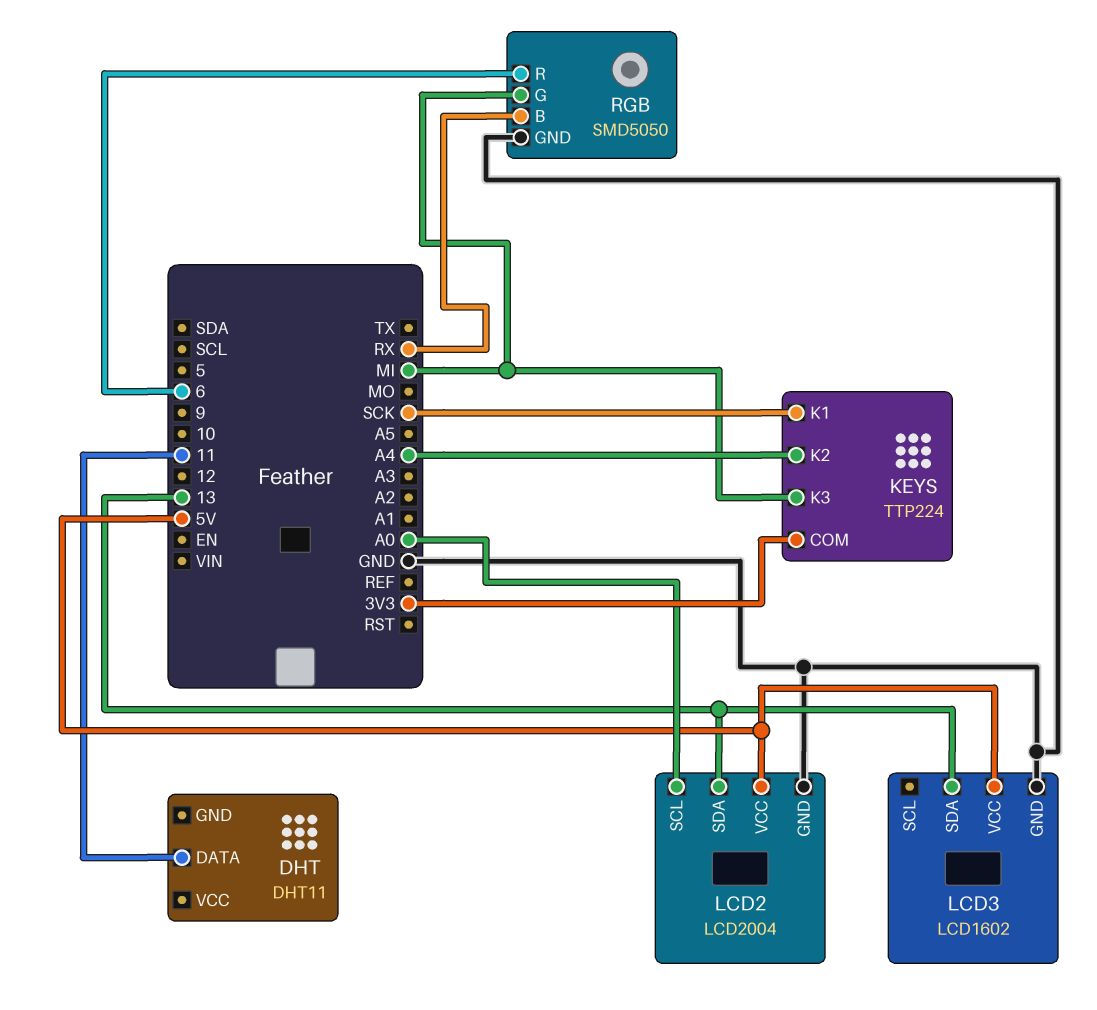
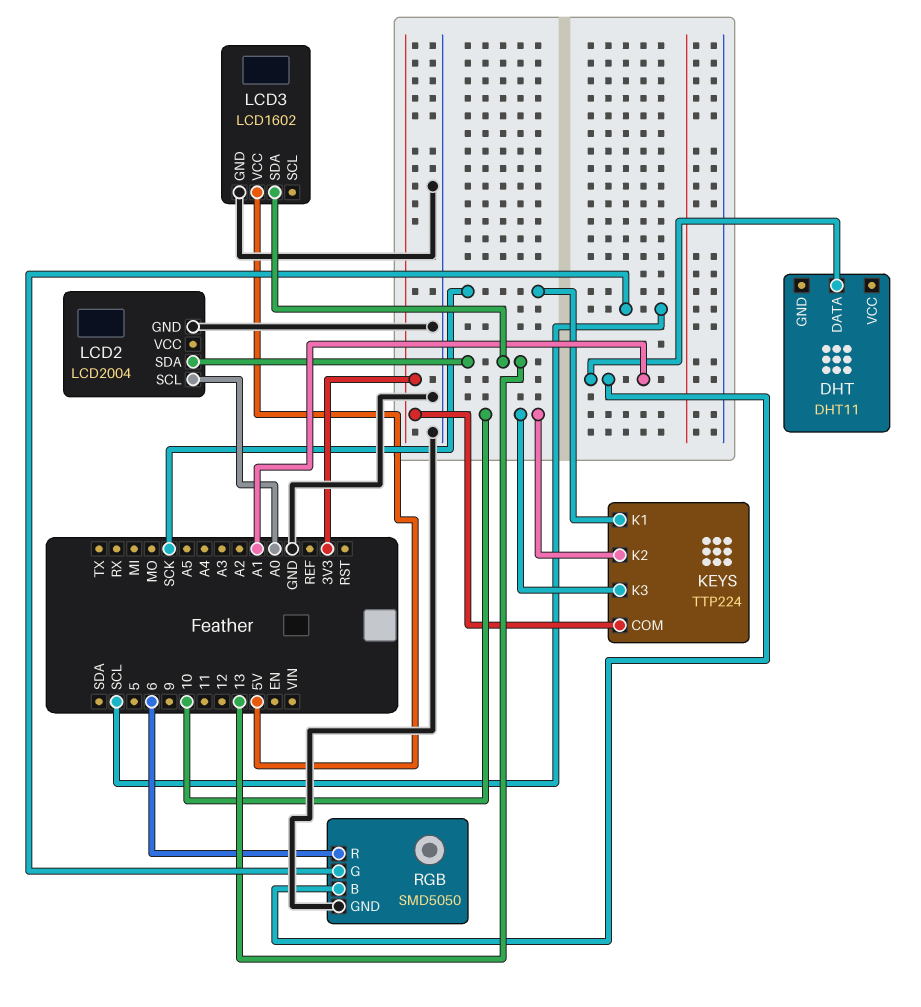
DHT pin DATA: 11 -> A1
KEYS pin K2: A4 -> 10
KEYS pin K3: MI -> 10
LCD2 pin VCC: 5V -> none
RGB pin B: RX -> A1
RGB pin G: MI -> SCL

